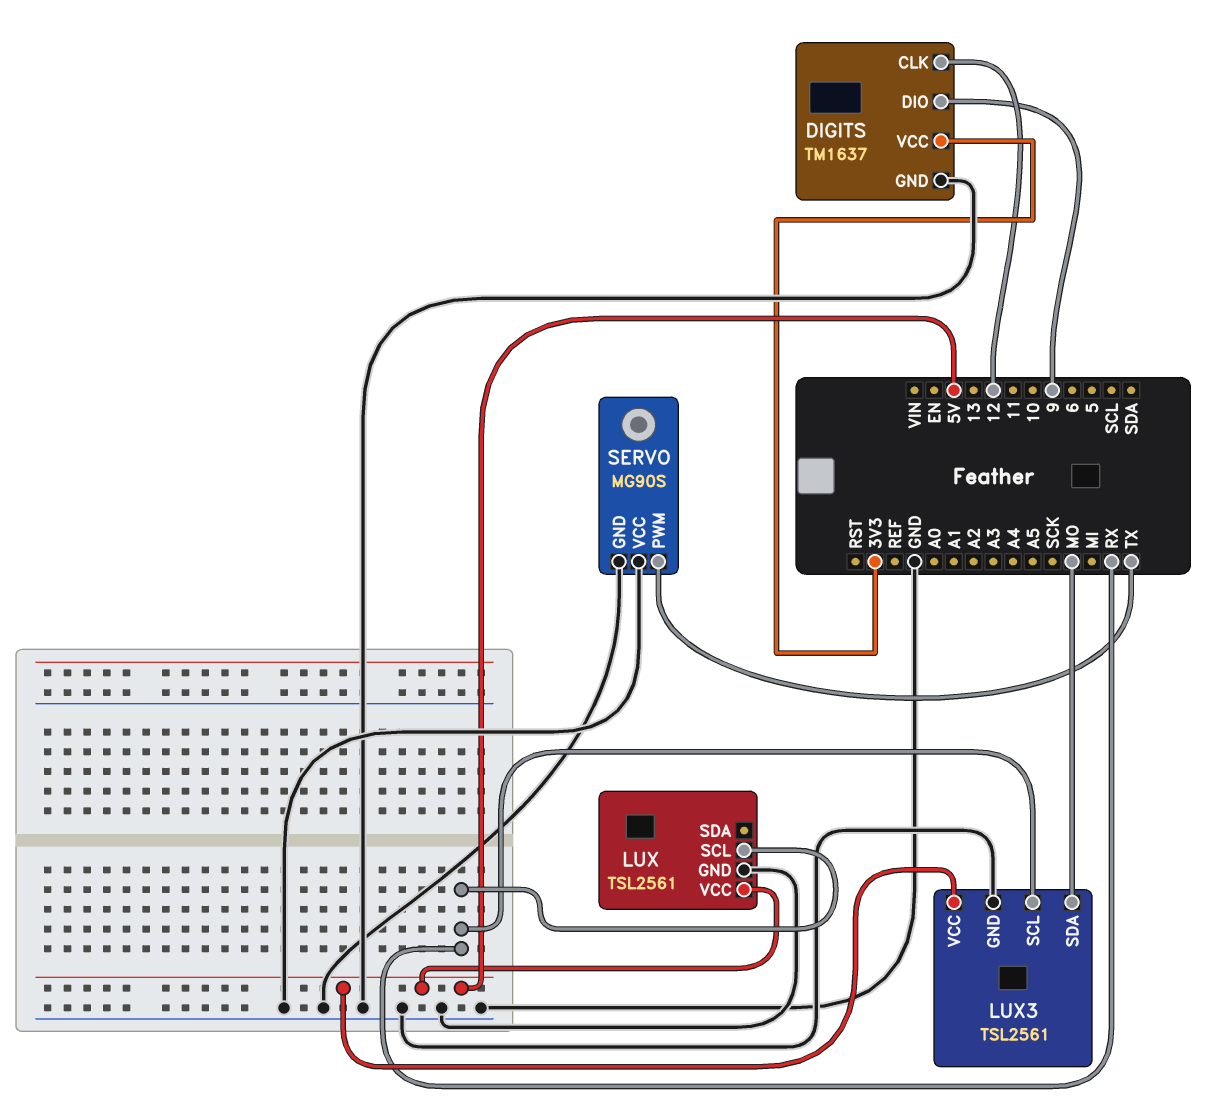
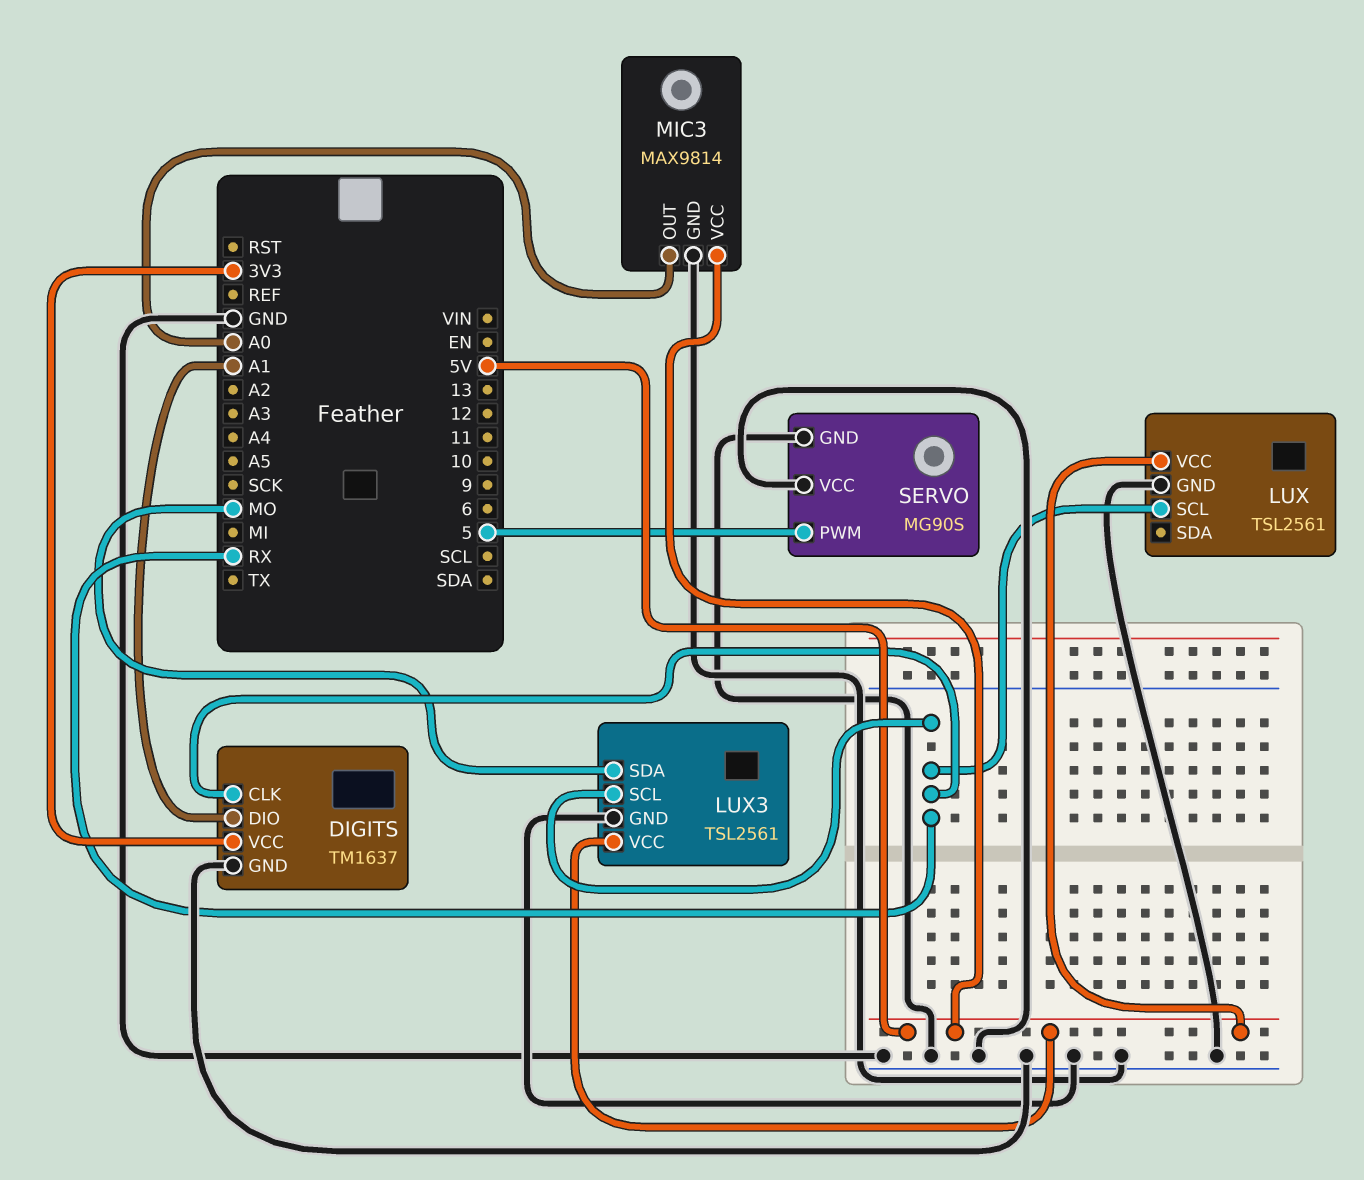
DIGITS pin CLK: 12 -> RX
DIGITS pin DIO: 9 -> A1
MIC3: none -> MAX9814
MIC3 pin GND: none -> GND
MIC3 pin OUT: none -> A0
MIC3 pin VCC: none -> 5V
SERVO pin PWM: TX -> 5

